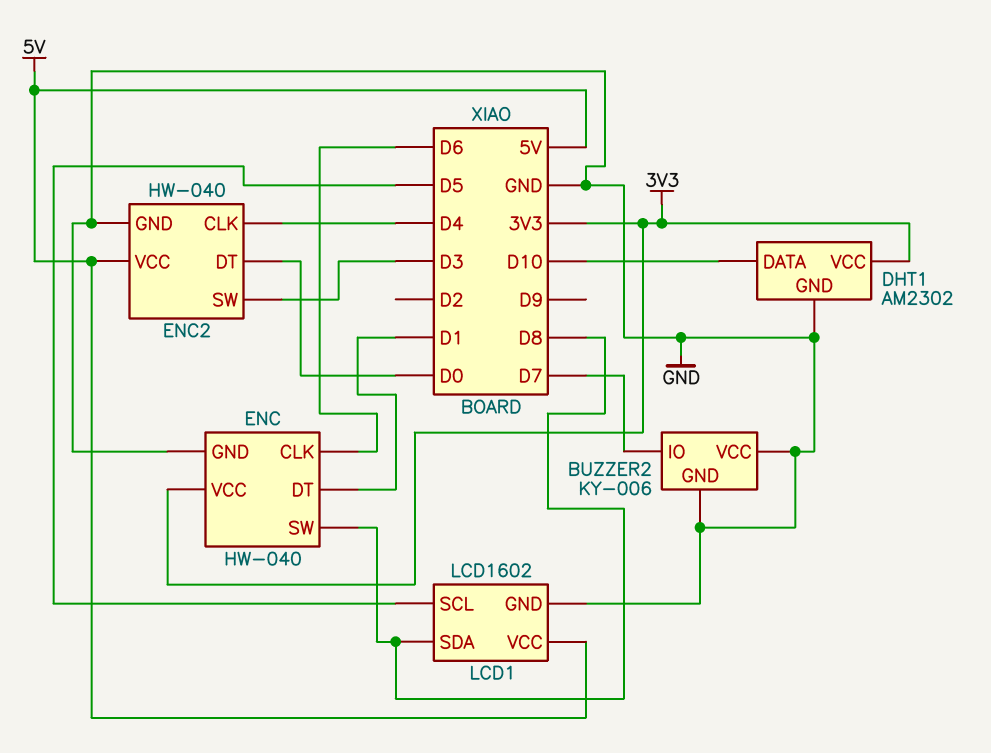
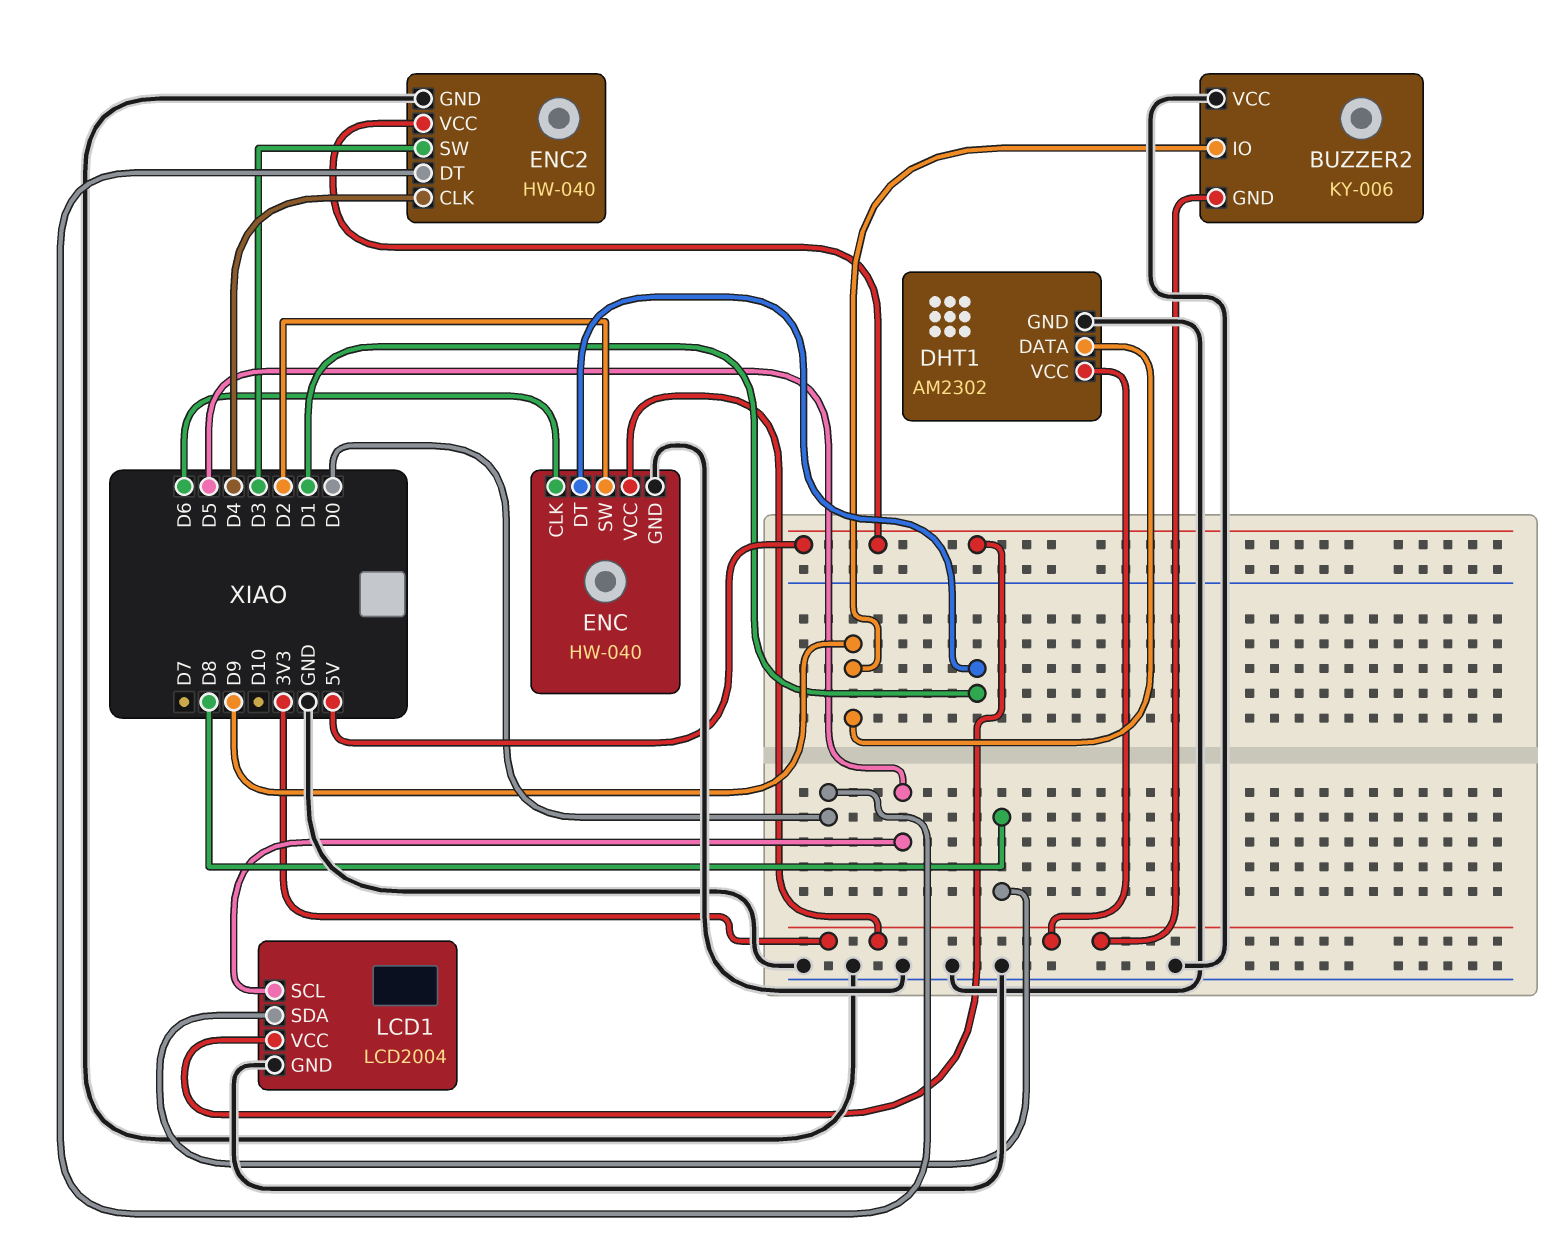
BUZZER2 pin GND: GND -> 3V3
BUZZER2 pin IO: D7 -> D9
DHT1 pin DATA: D10 -> D9
ENC pin SW: D8 -> D2
LCD1: LCD1602 -> LCD2004

